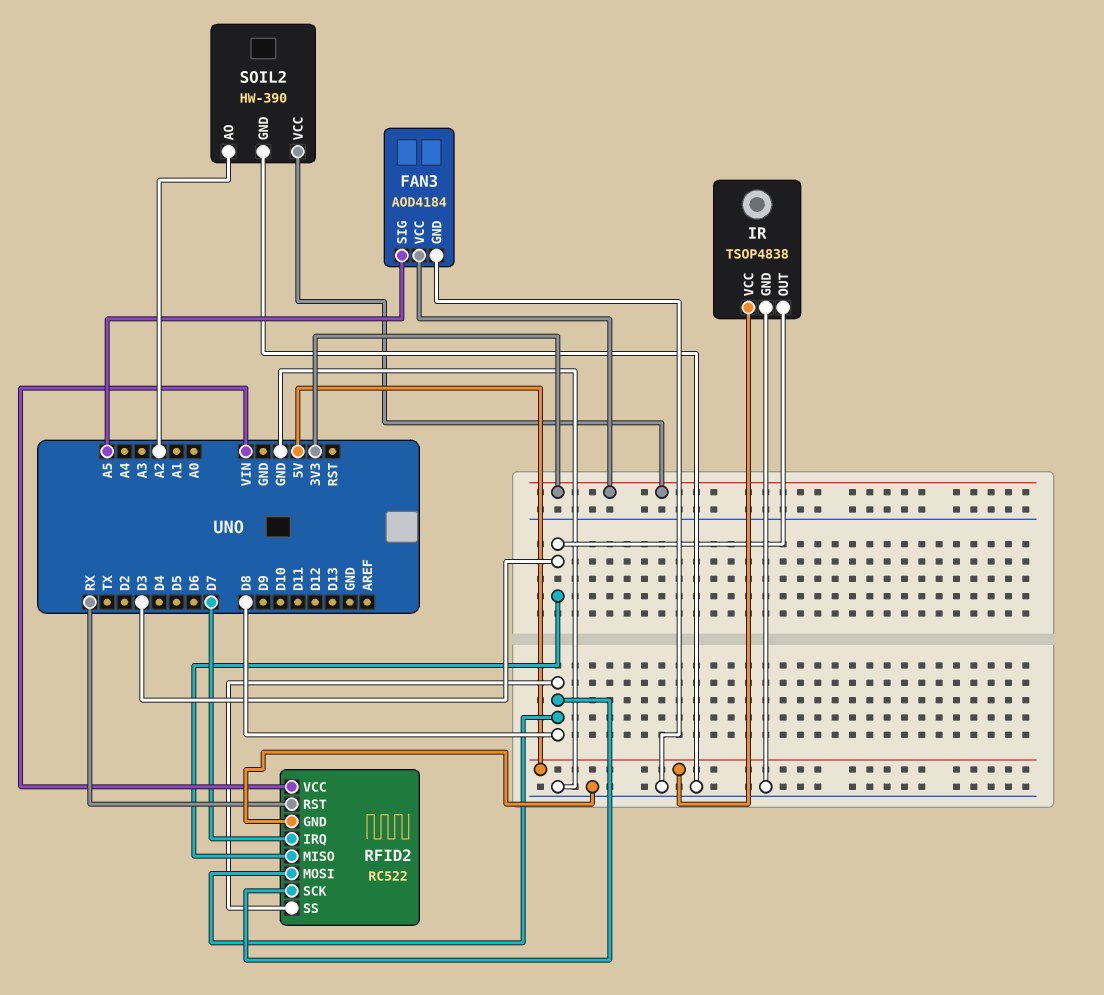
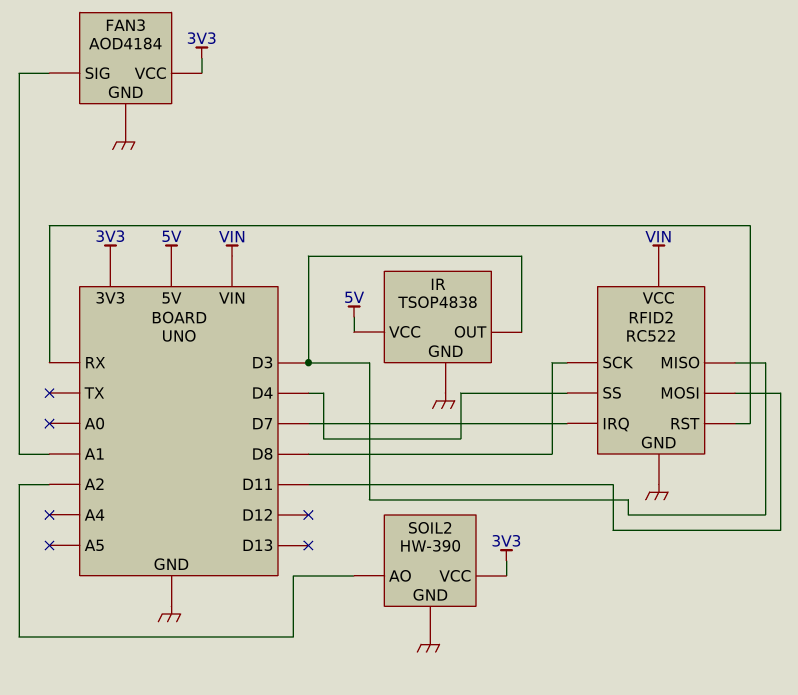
FAN3 pin SIG: A5 -> A1
RFID2 pin MOSI: D8 -> D11
RFID2 pin SS: D8 -> D4

